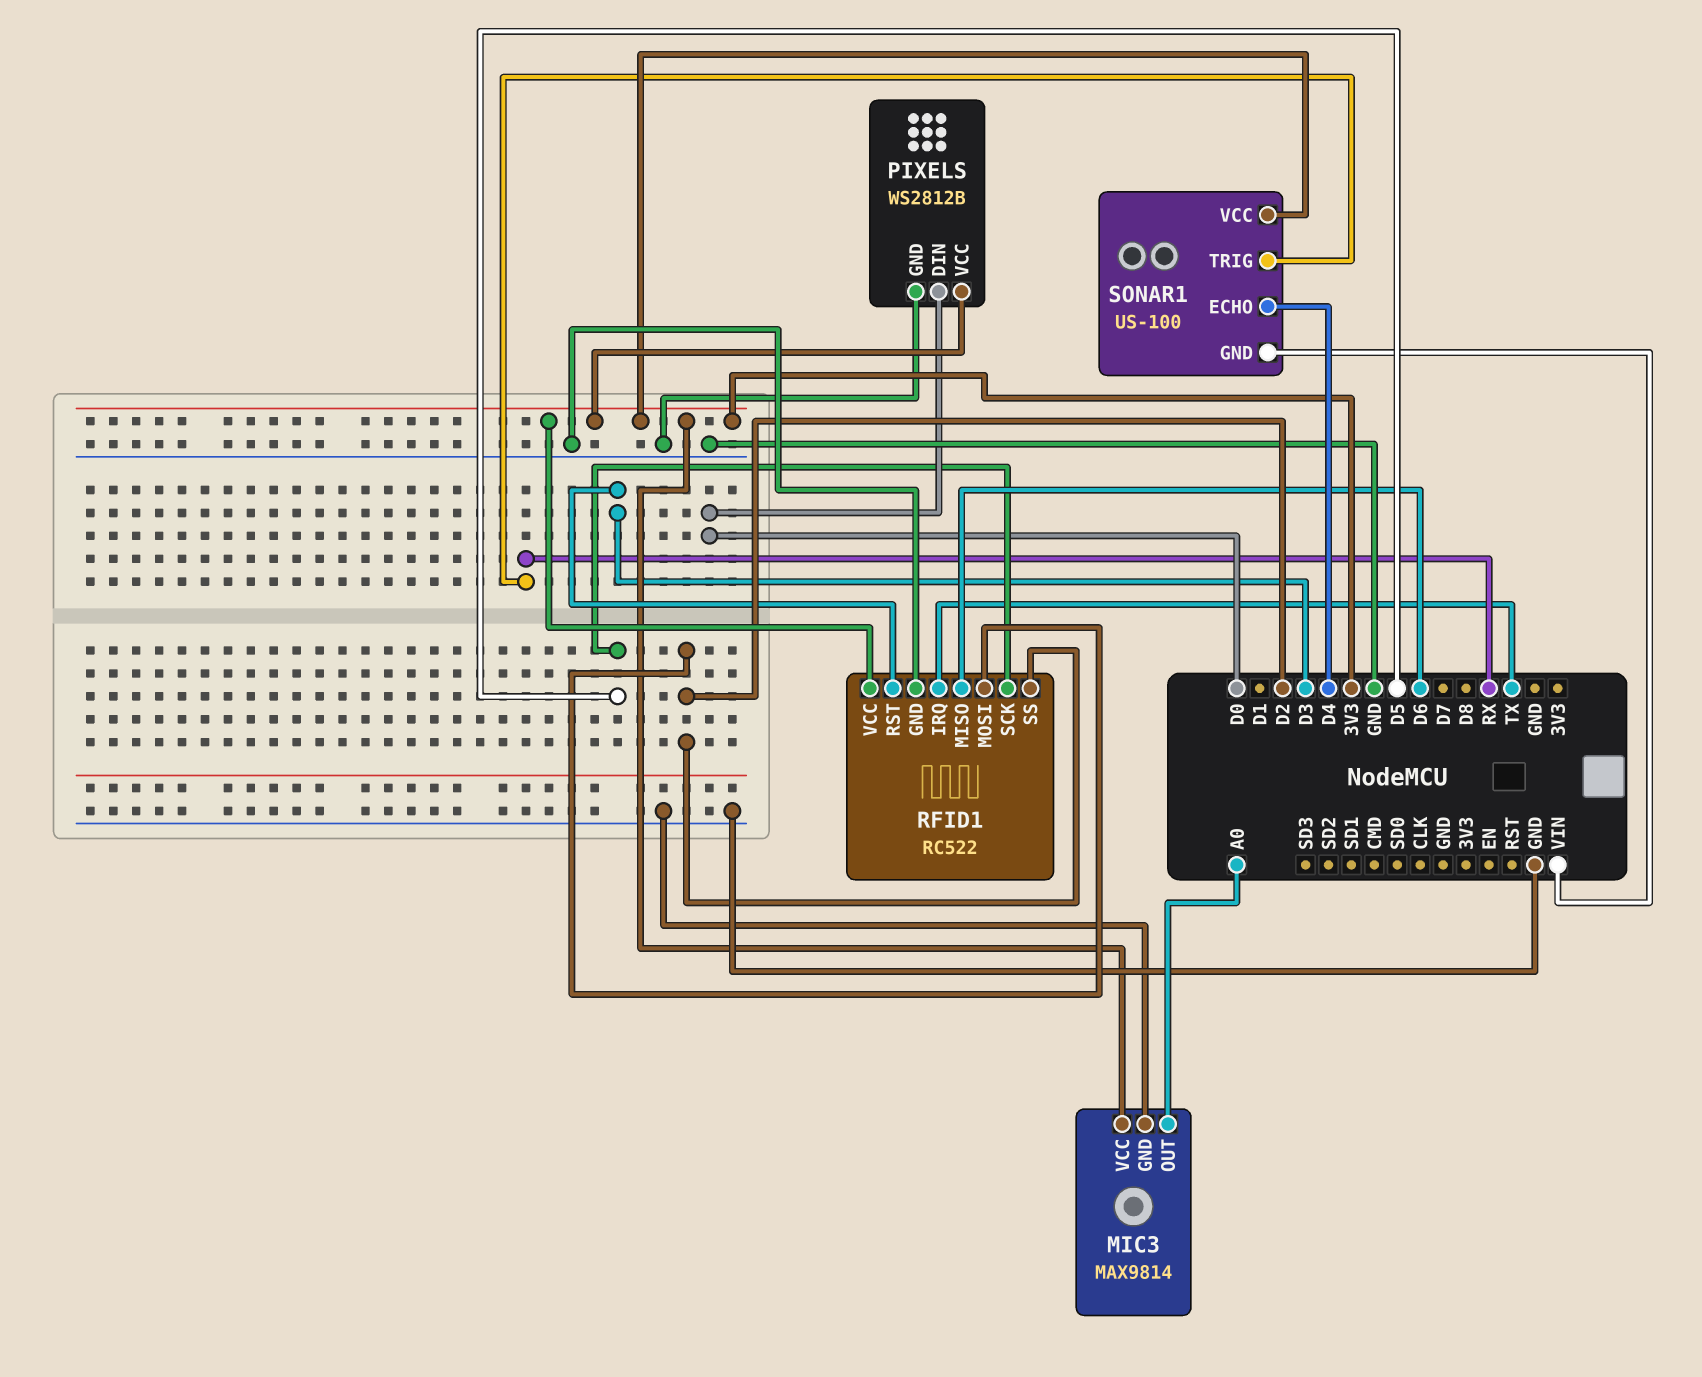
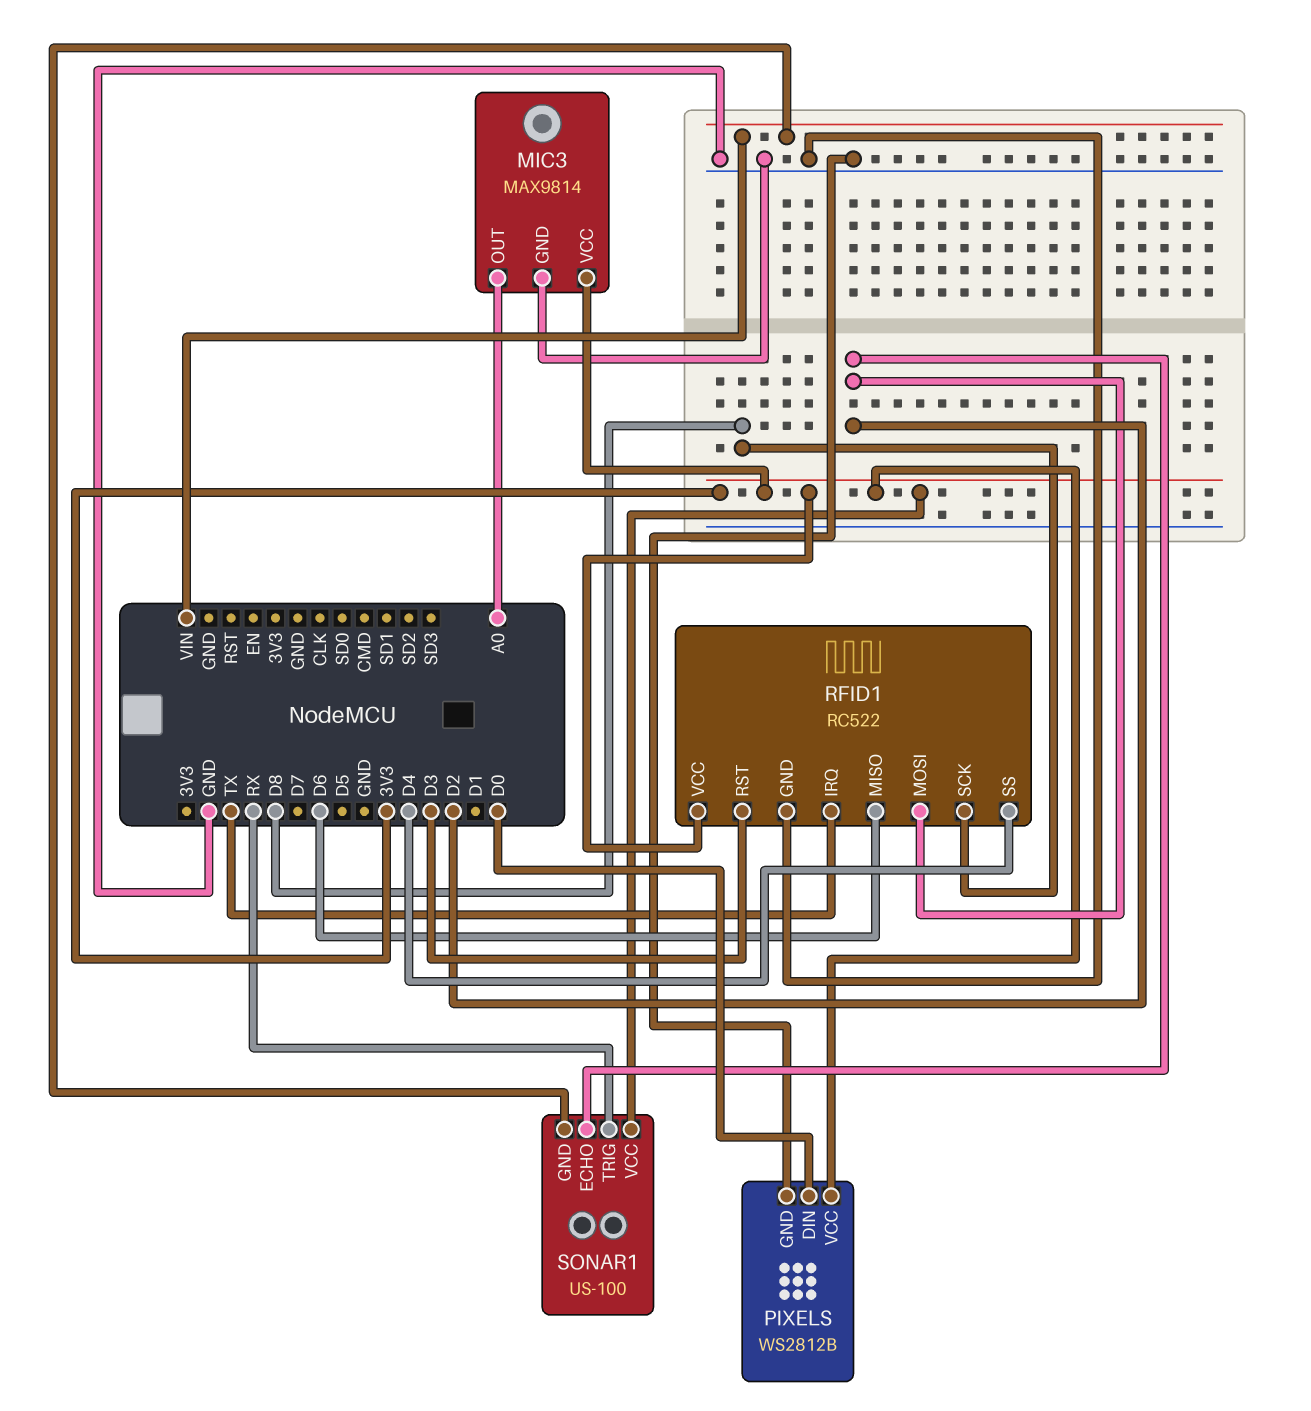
RFID1 pin SCK: D5 -> D8
RFID1 pin SS: D2 -> D4
SONAR1 pin ECHO: D4 -> D2

